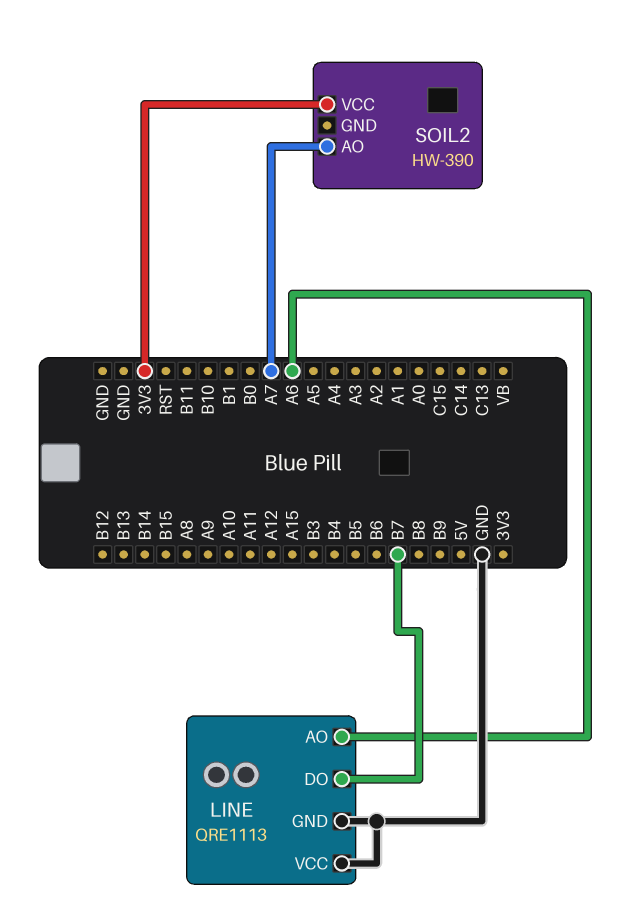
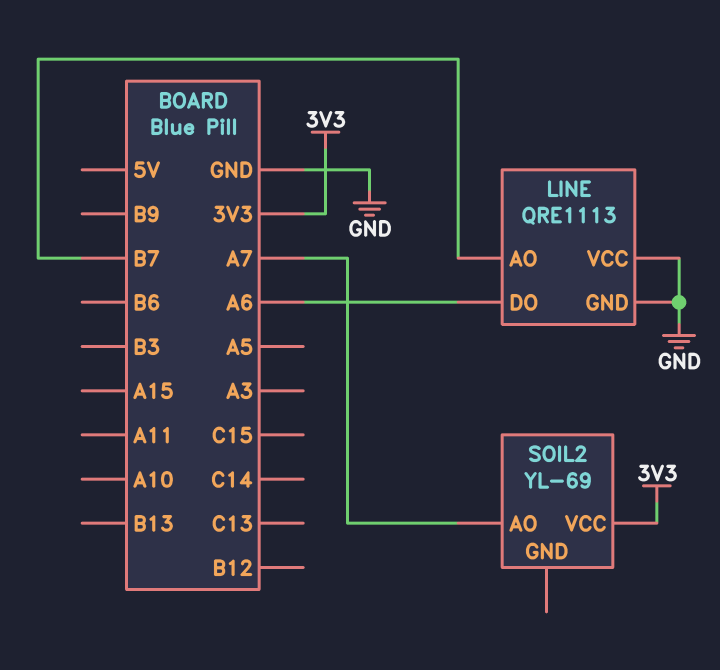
LINE pin AO: A6 -> B7
LINE pin DO: B7 -> A6
SOIL2: HW-390 -> YL-69

